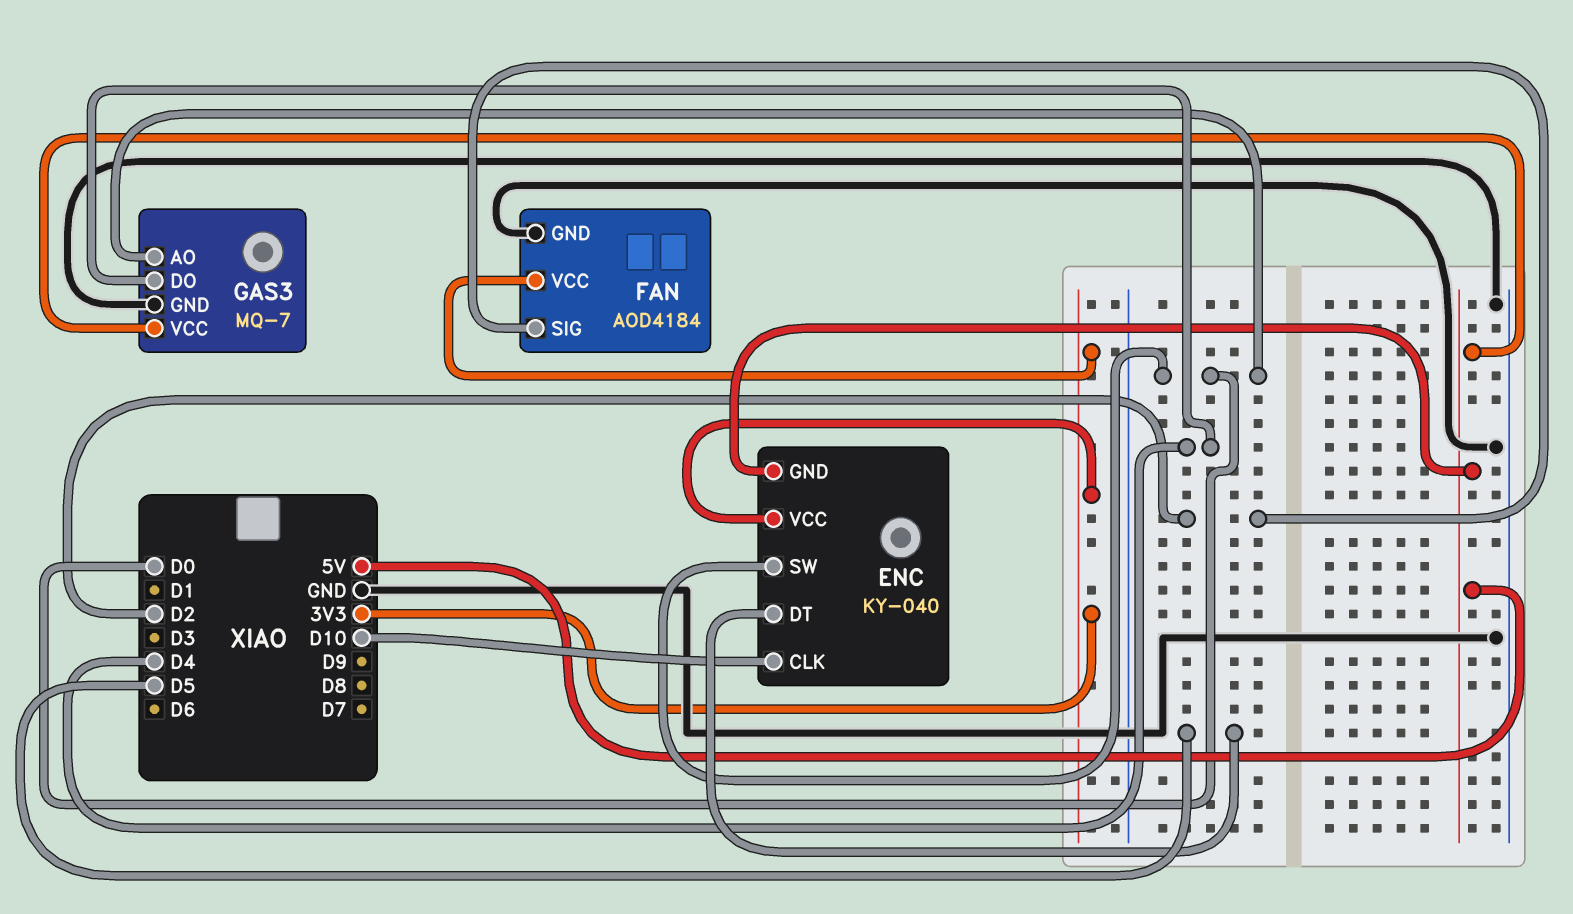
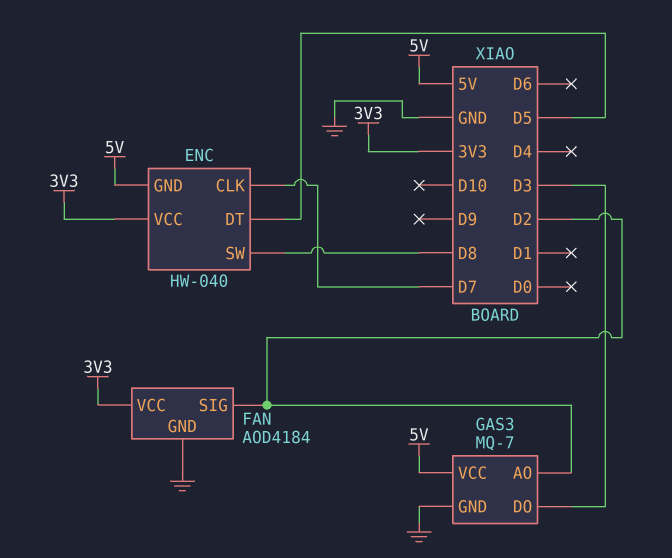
ENC: KY-040 -> HW-040
ENC pin CLK: D10 -> D7
ENC pin SW: D0 -> D8
GAS3 pin AO: D0 -> D2
GAS3 pin DO: D4 -> D3

